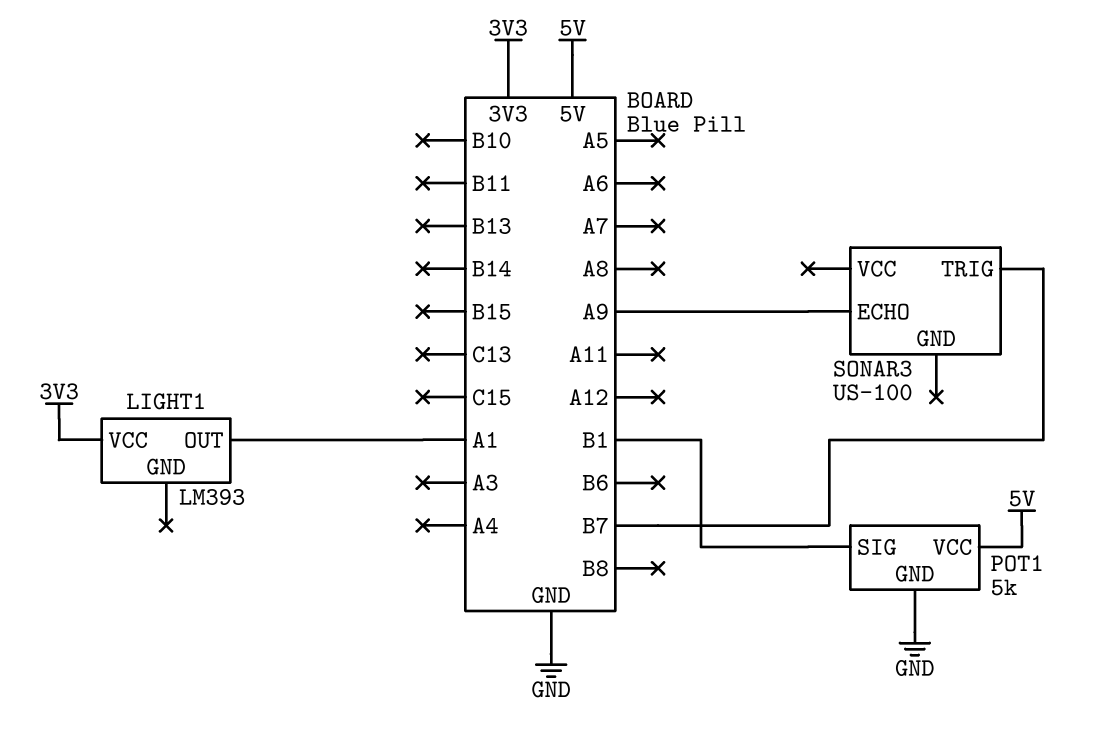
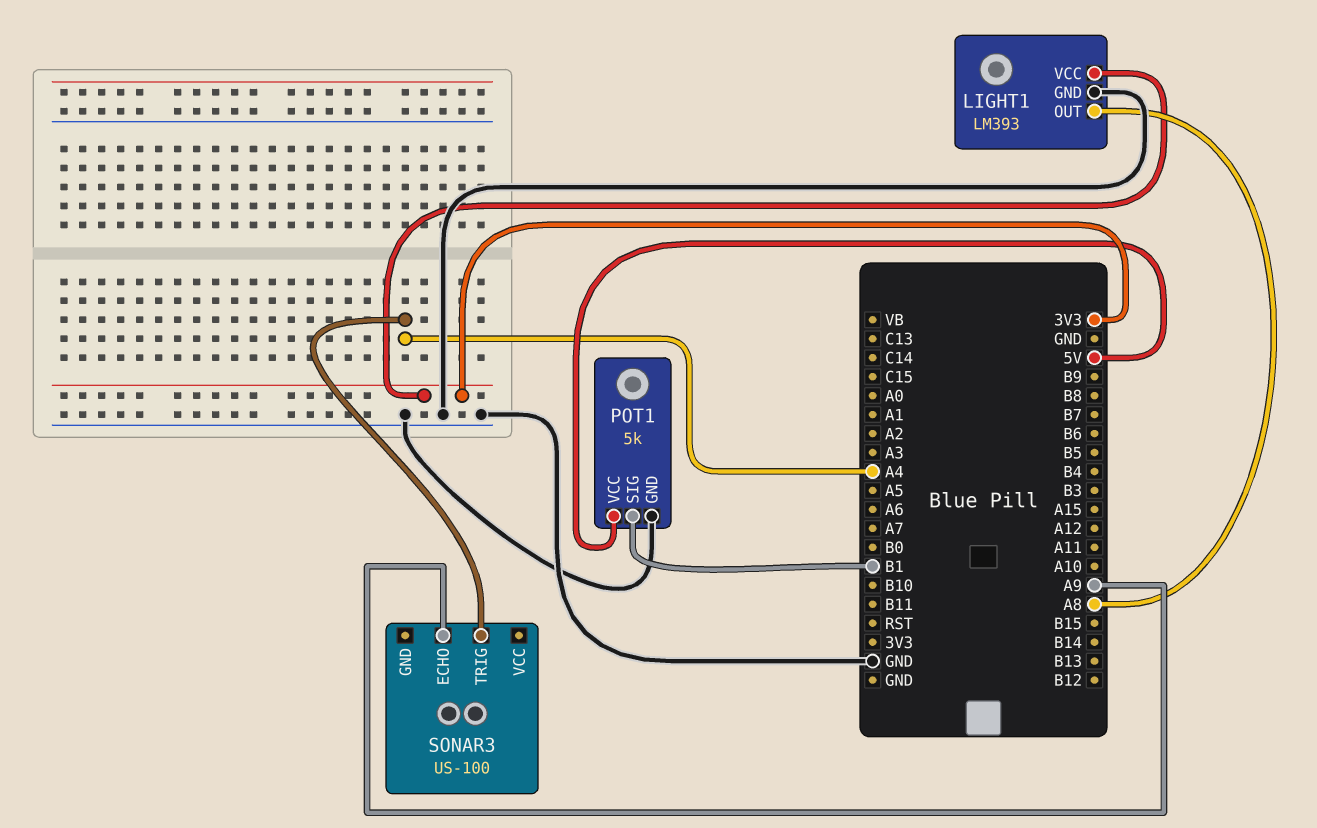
LIGHT1 pin GND: none -> GND
LIGHT1 pin OUT: A1 -> A8
SONAR3 pin TRIG: B7 -> A4

